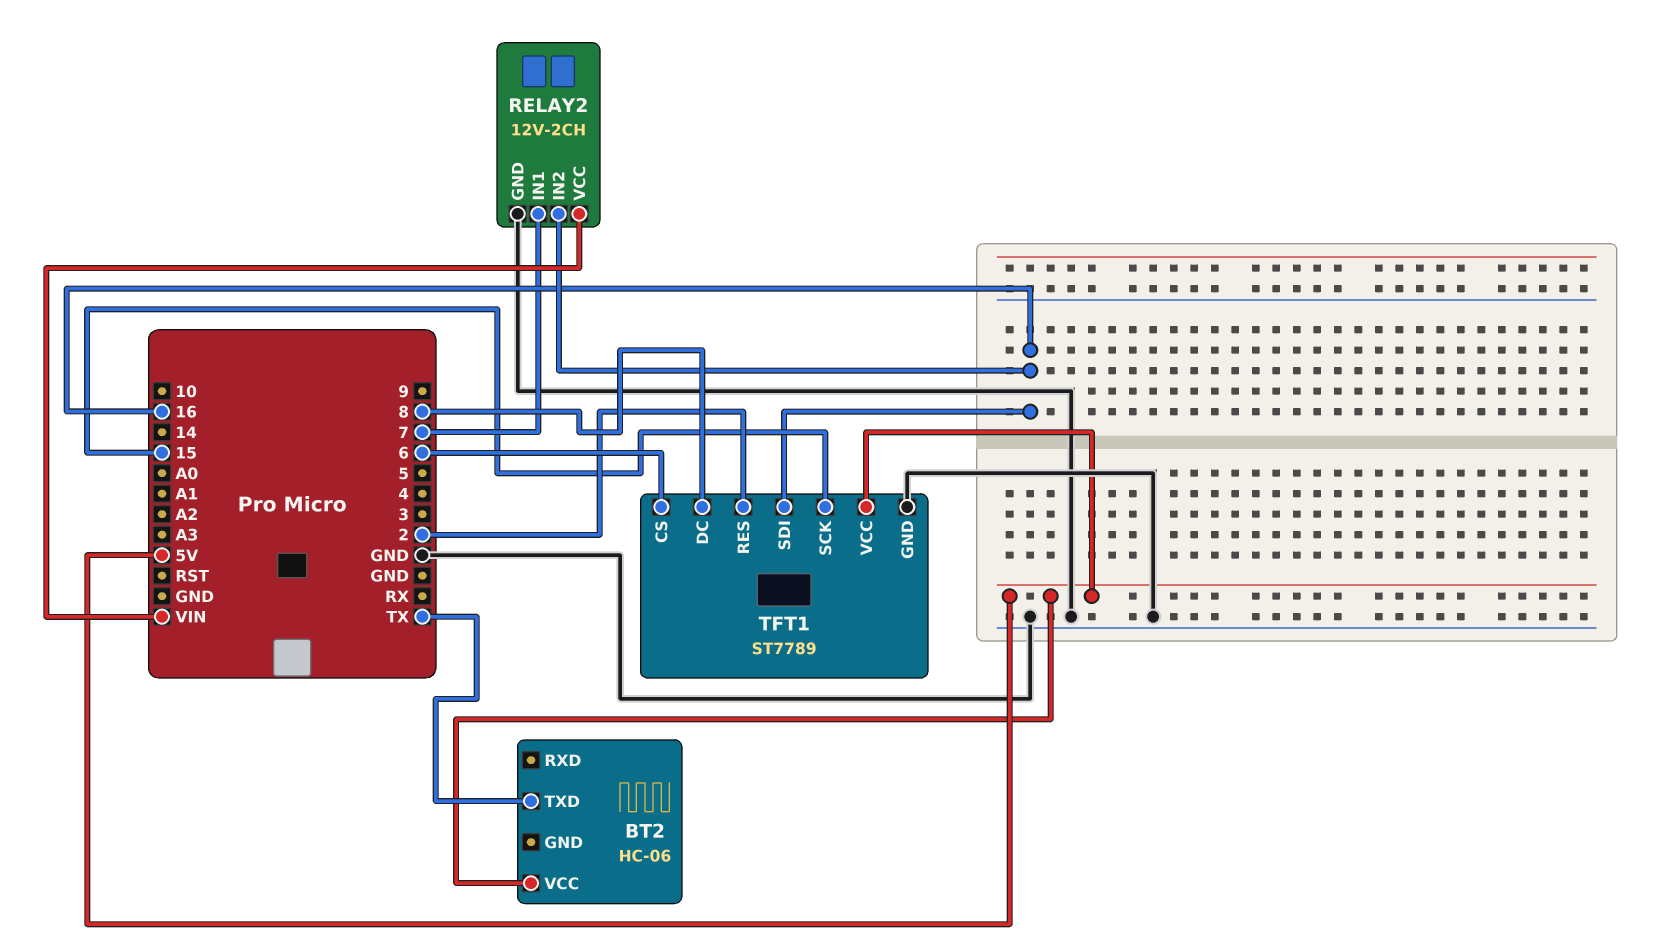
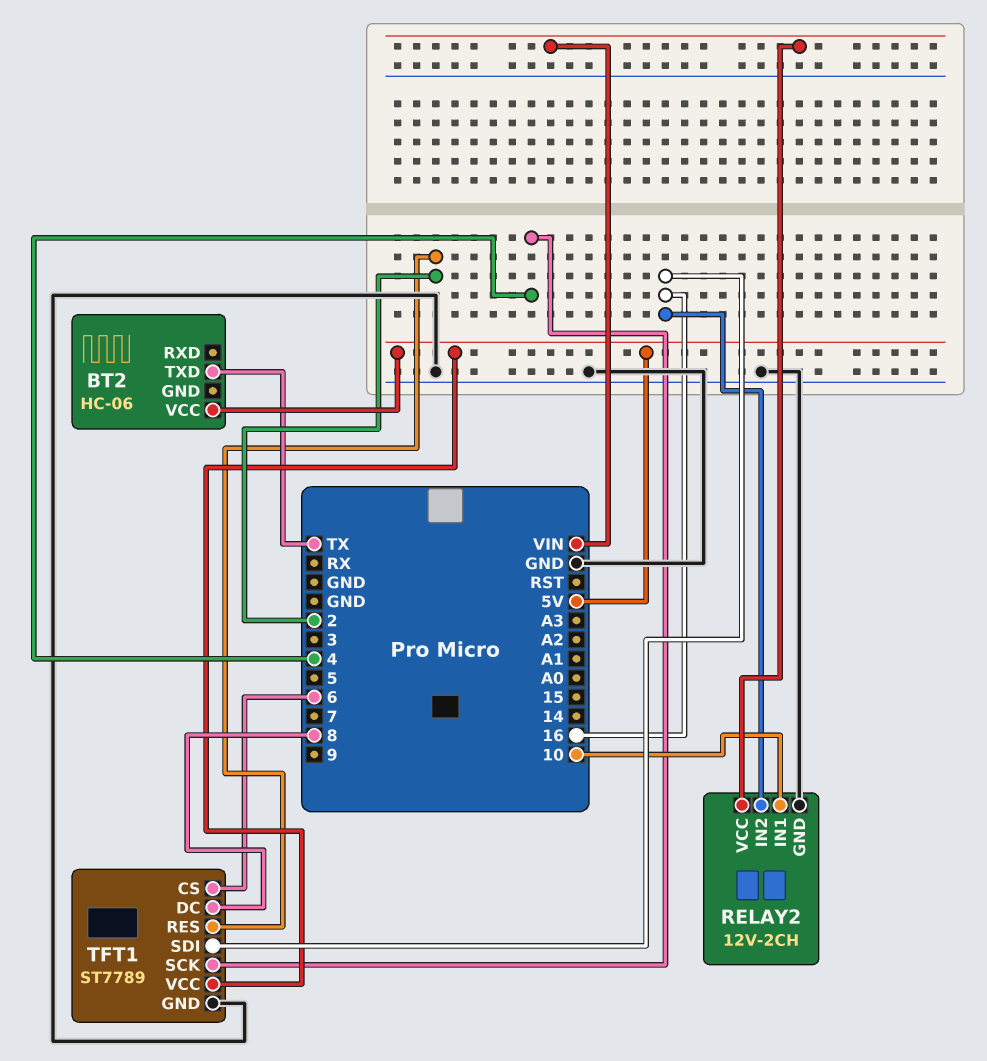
RELAY2 pin IN1: 7 -> 10
TFT1 pin SCK: 15 -> 4

